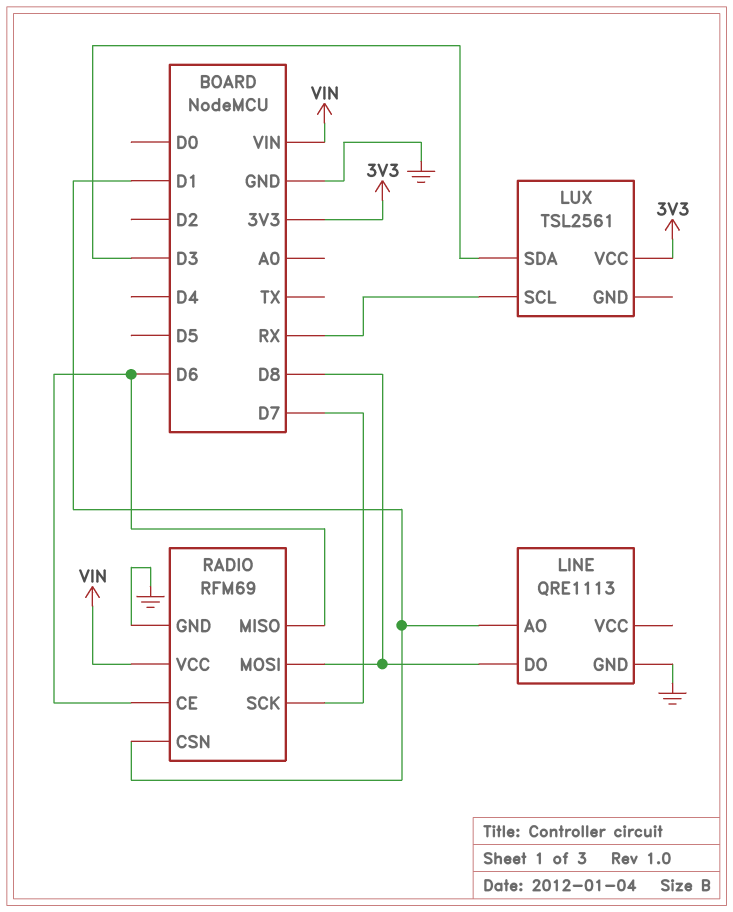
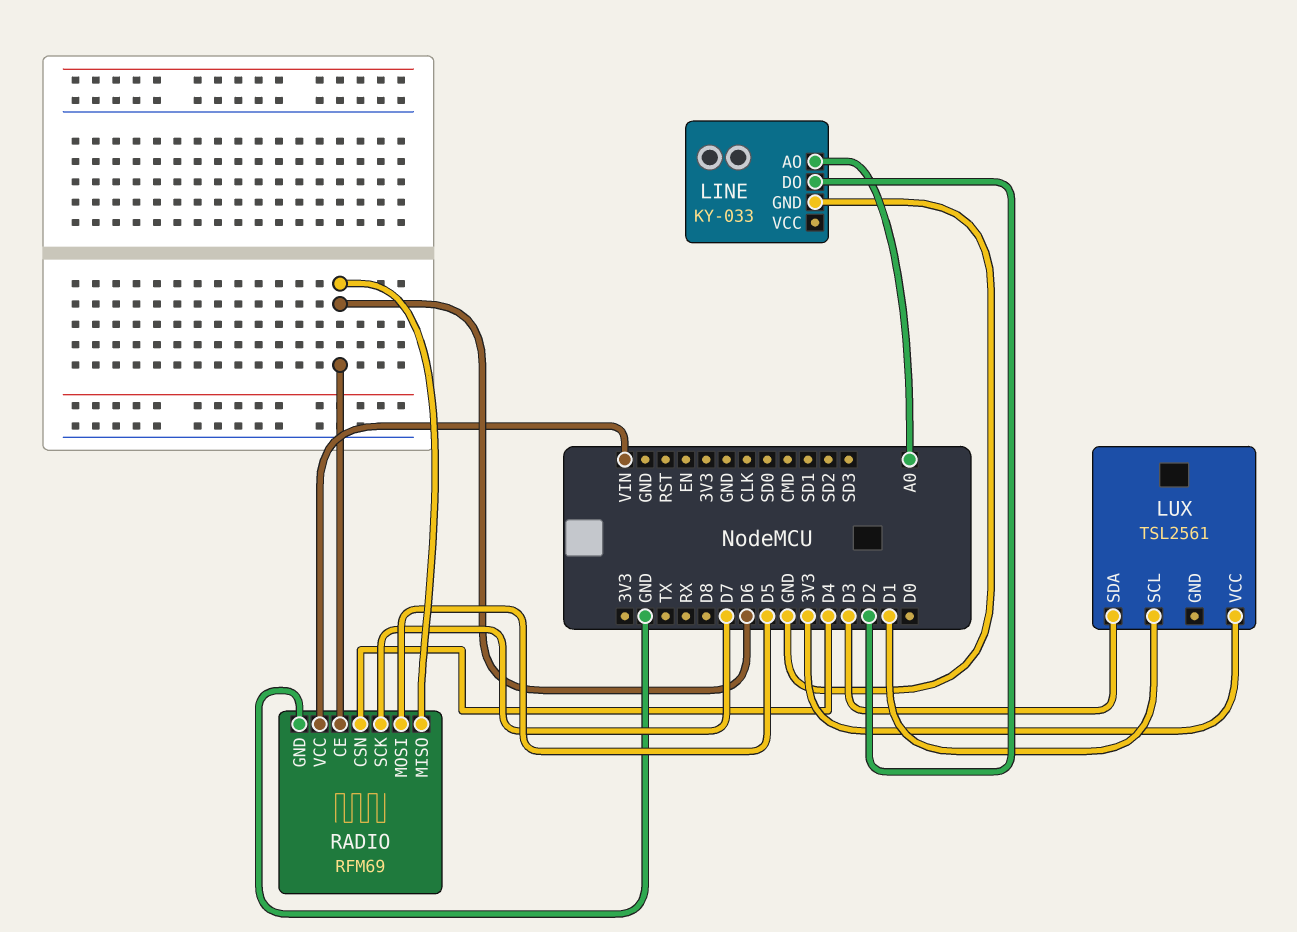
LINE: QRE1113 -> KY-033
LINE pin AO: D1 -> A0
LINE pin DO: D8 -> D2
LUX pin SCL: RX -> D1
RADIO pin CSN: D1 -> D4
RADIO pin MOSI: D8 -> D5

